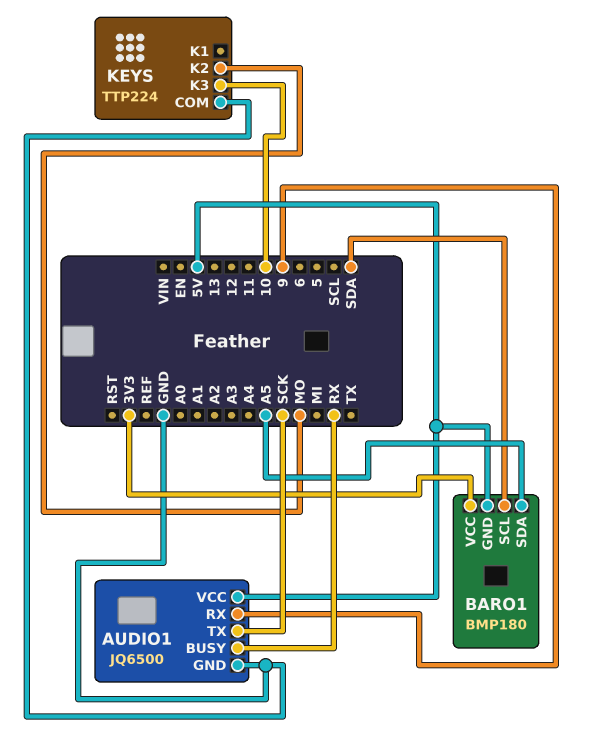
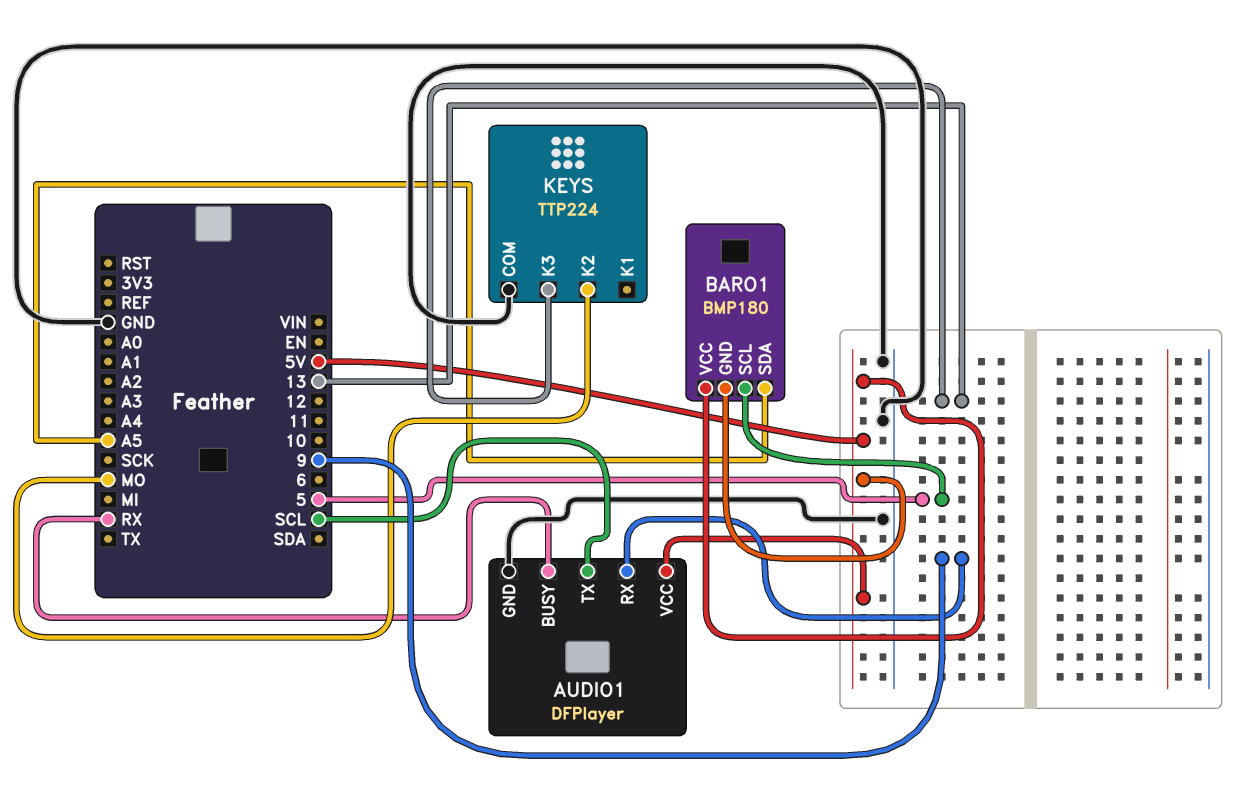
AUDIO1: JQ6500 -> DFPlayer
AUDIO1 pin TX: SCK -> SCL
BARO1 pin SCL: SDA -> 5
BARO1 pin VCC: 3V3 -> 5V
KEYS pin K3: 10 -> 13

